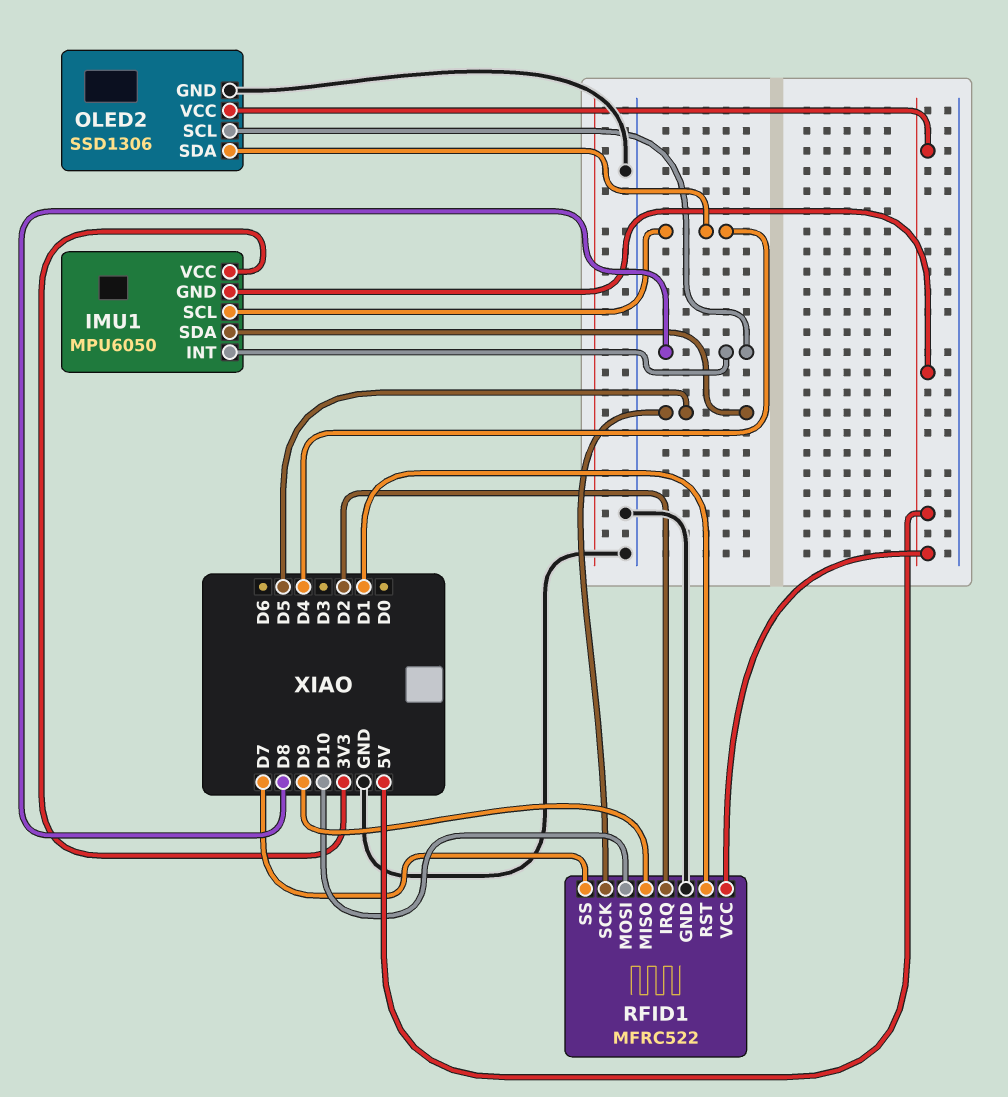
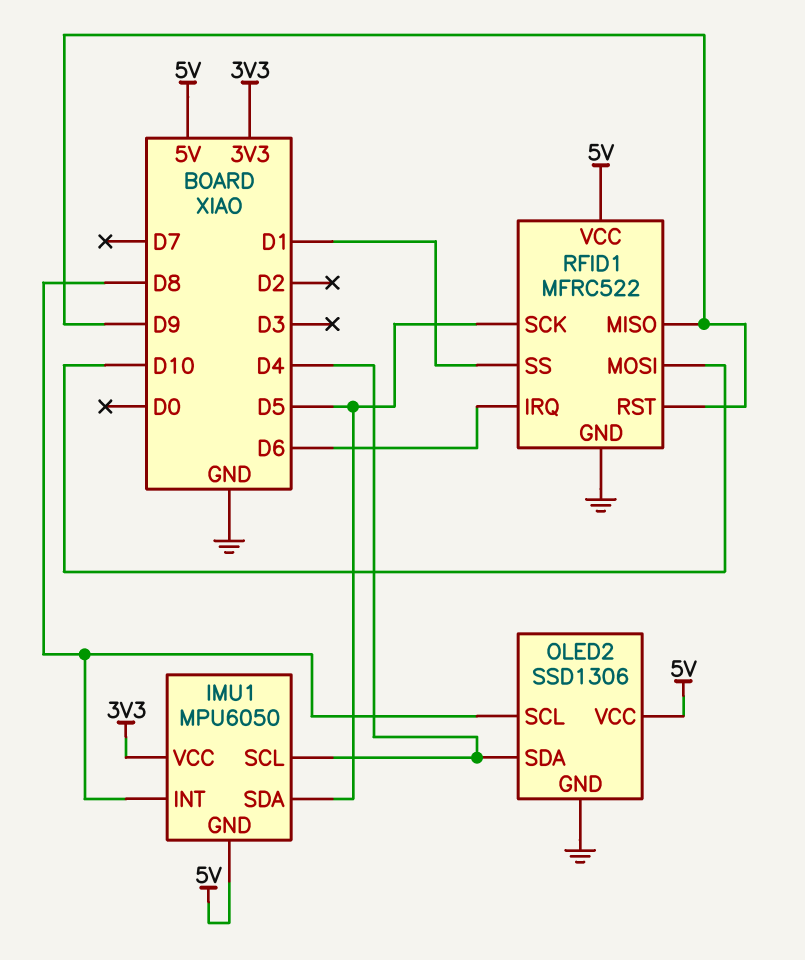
RFID1 pin IRQ: D2 -> D6
RFID1 pin RST: D1 -> D9
RFID1 pin SS: D7 -> D1

